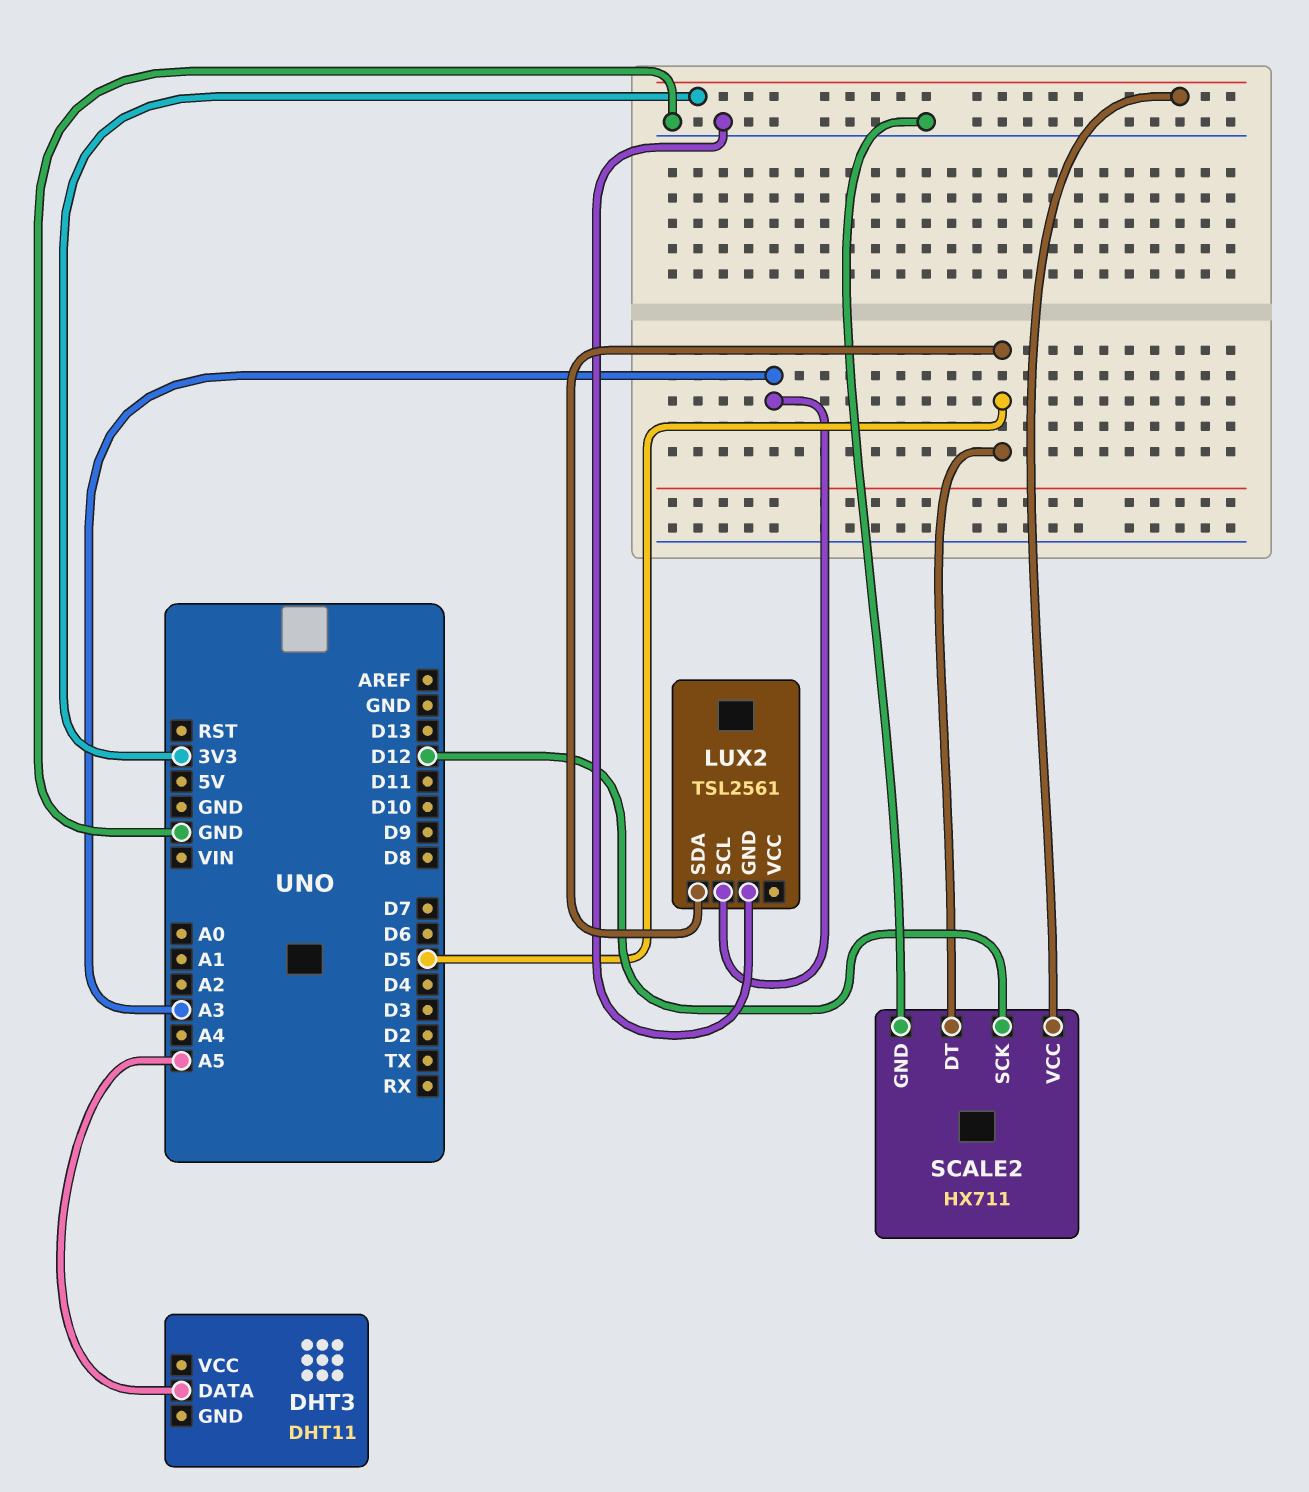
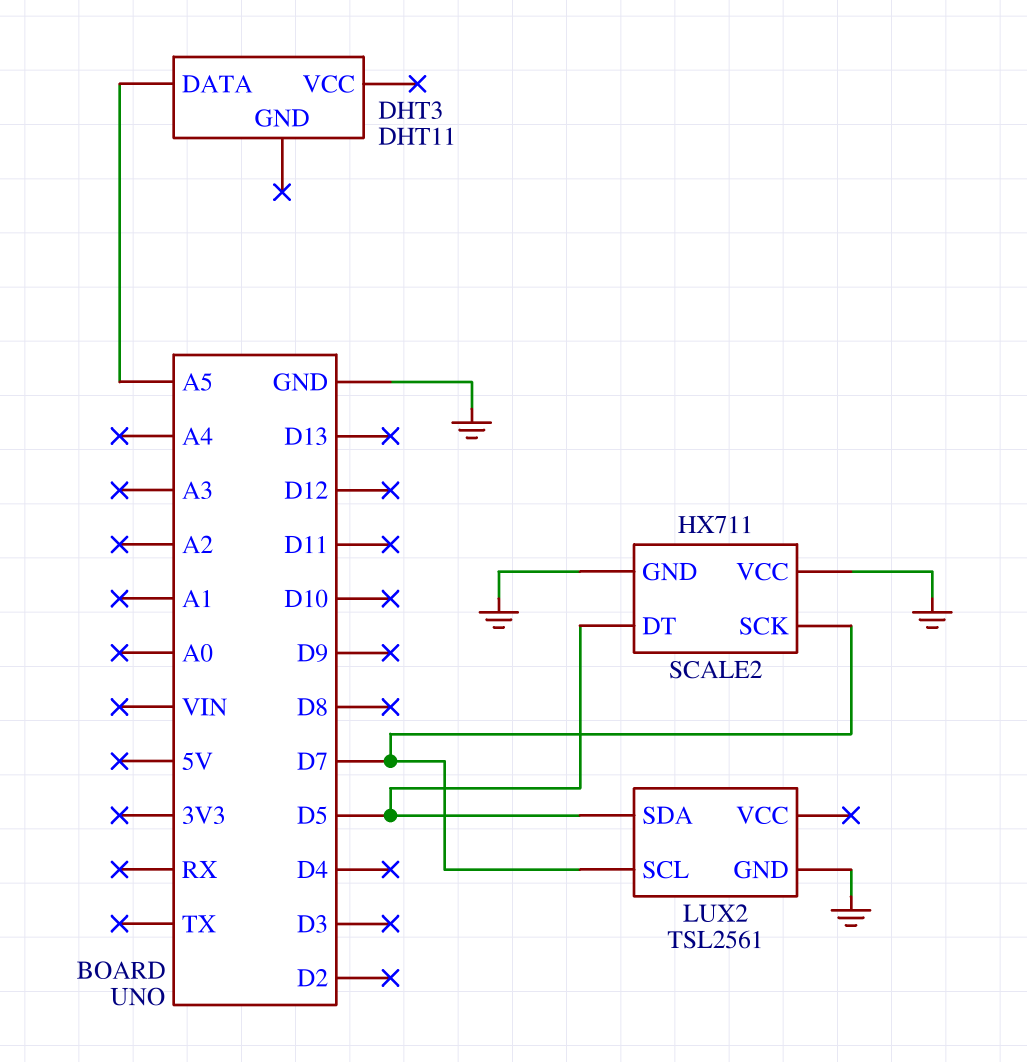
LUX2 pin SCL: A3 -> D7
SCALE2 pin SCK: D12 -> D7
SCALE2 pin VCC: 3V3 -> GND

